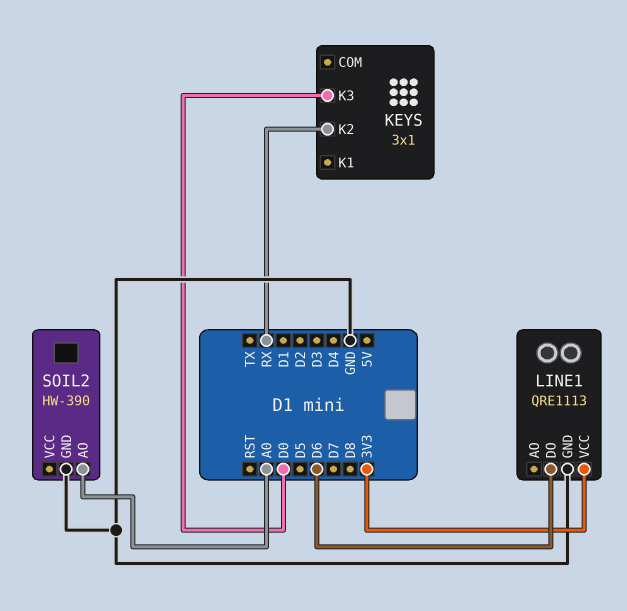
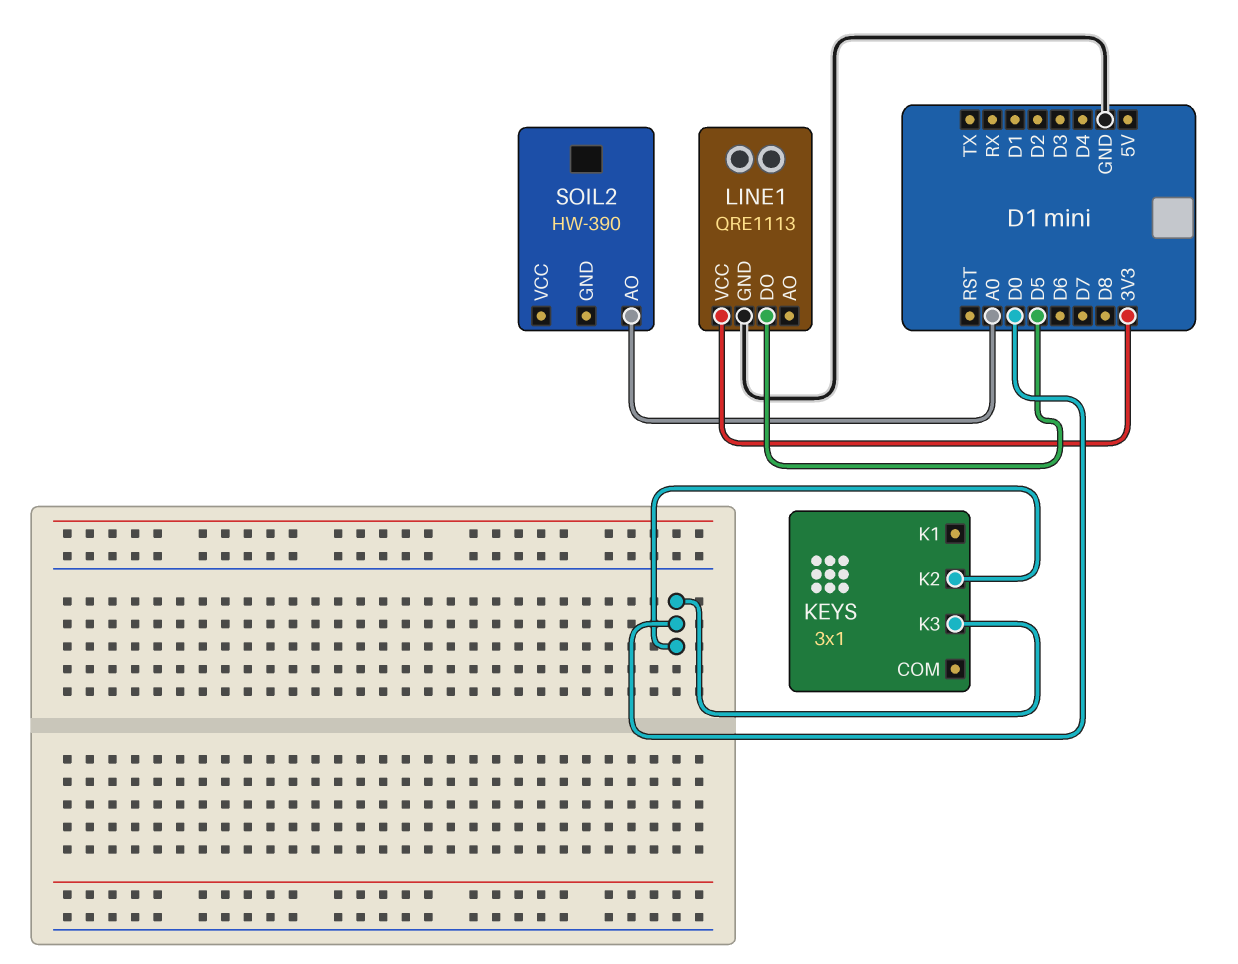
KEYS pin K2: RX -> D0
LINE1 pin DO: D6 -> D5
SOIL2 pin GND: GND -> none

